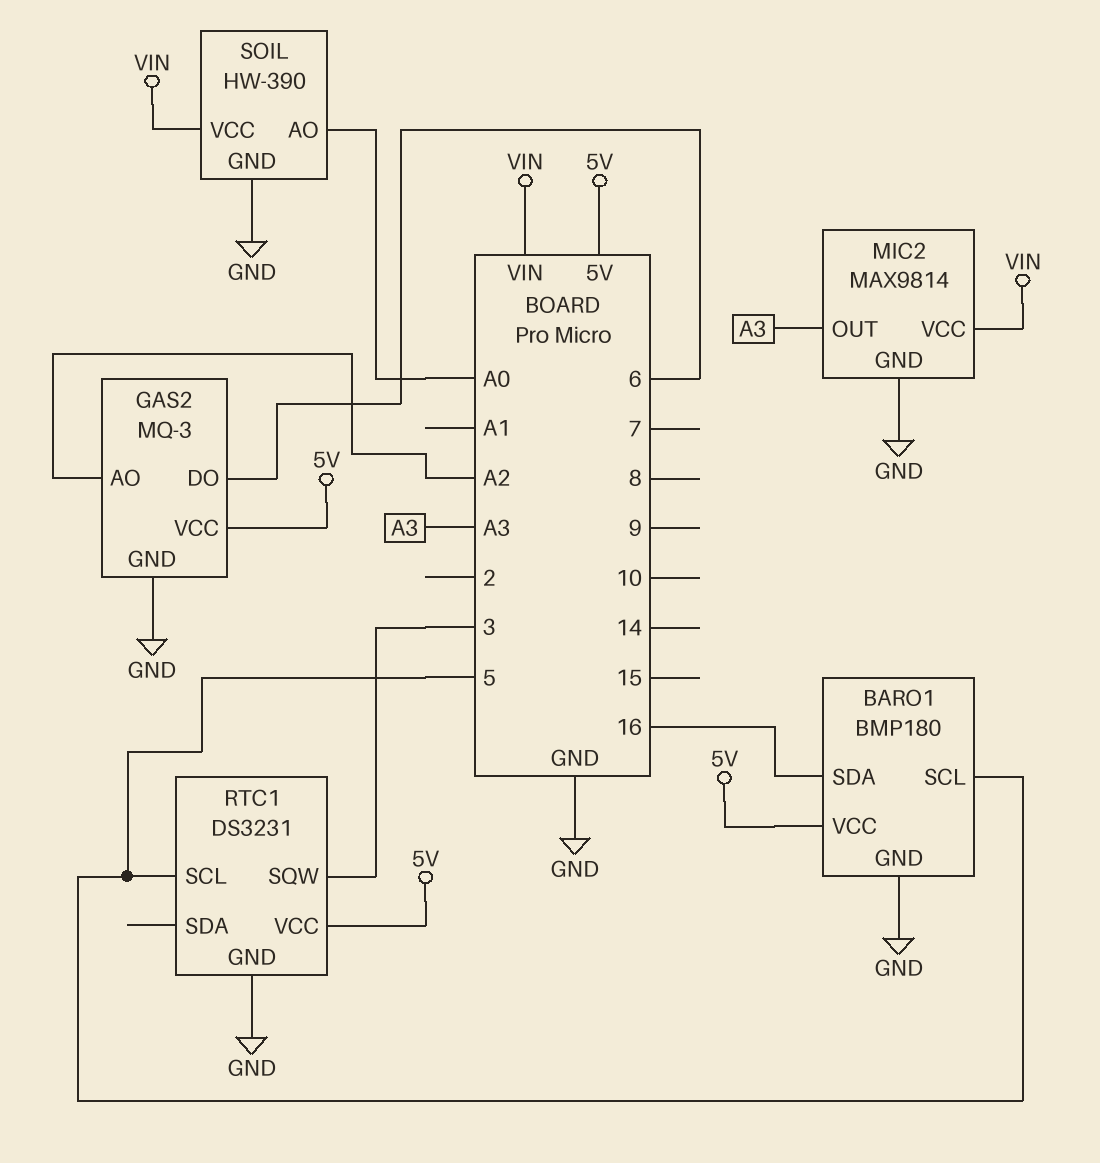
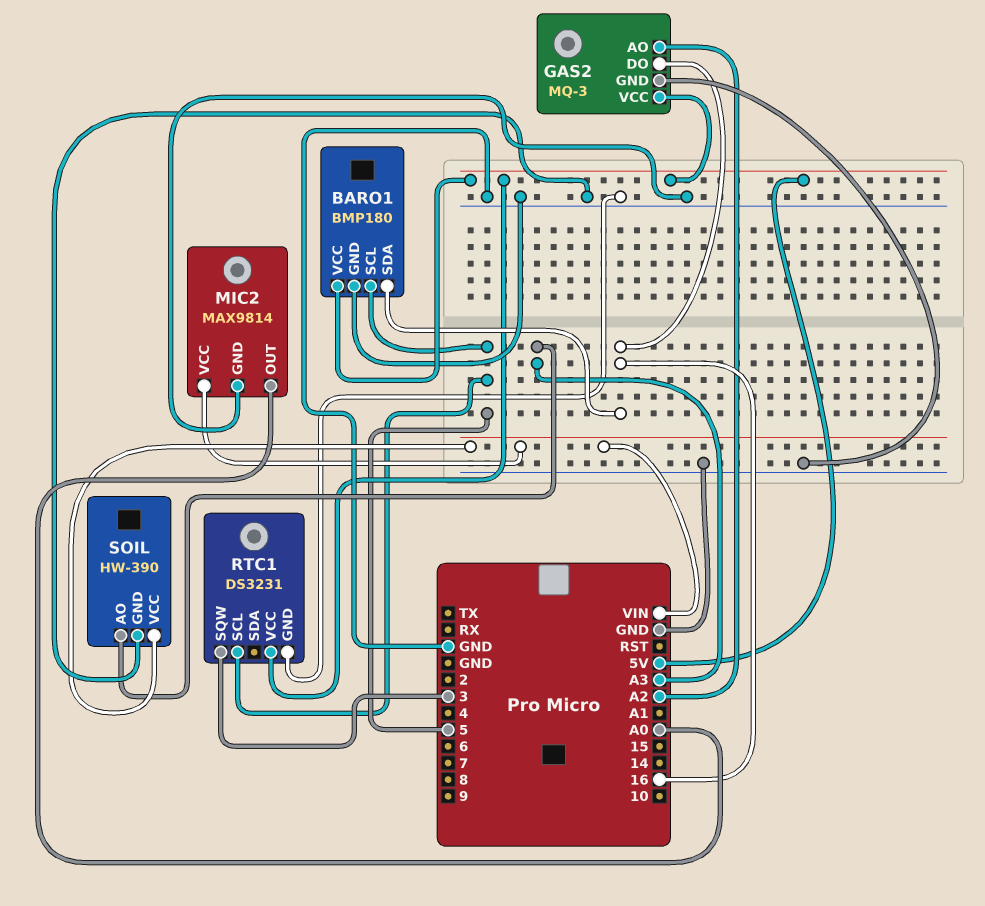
GAS2 pin DO: 6 -> 16
MIC2 pin OUT: A3 -> A0
SOIL pin AO: A0 -> A3

